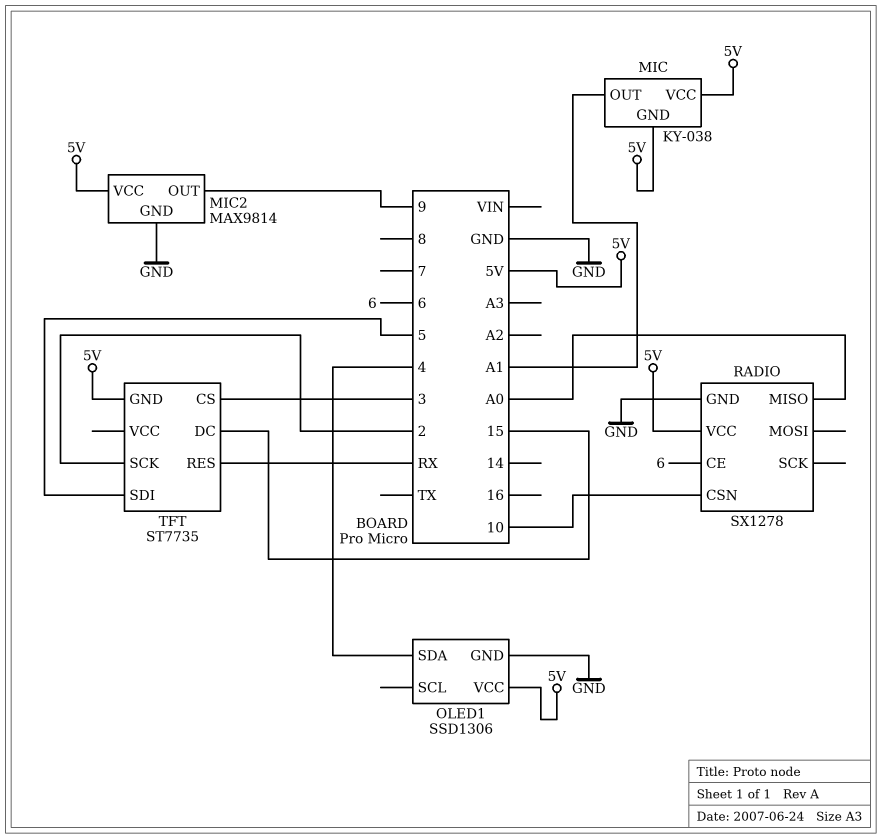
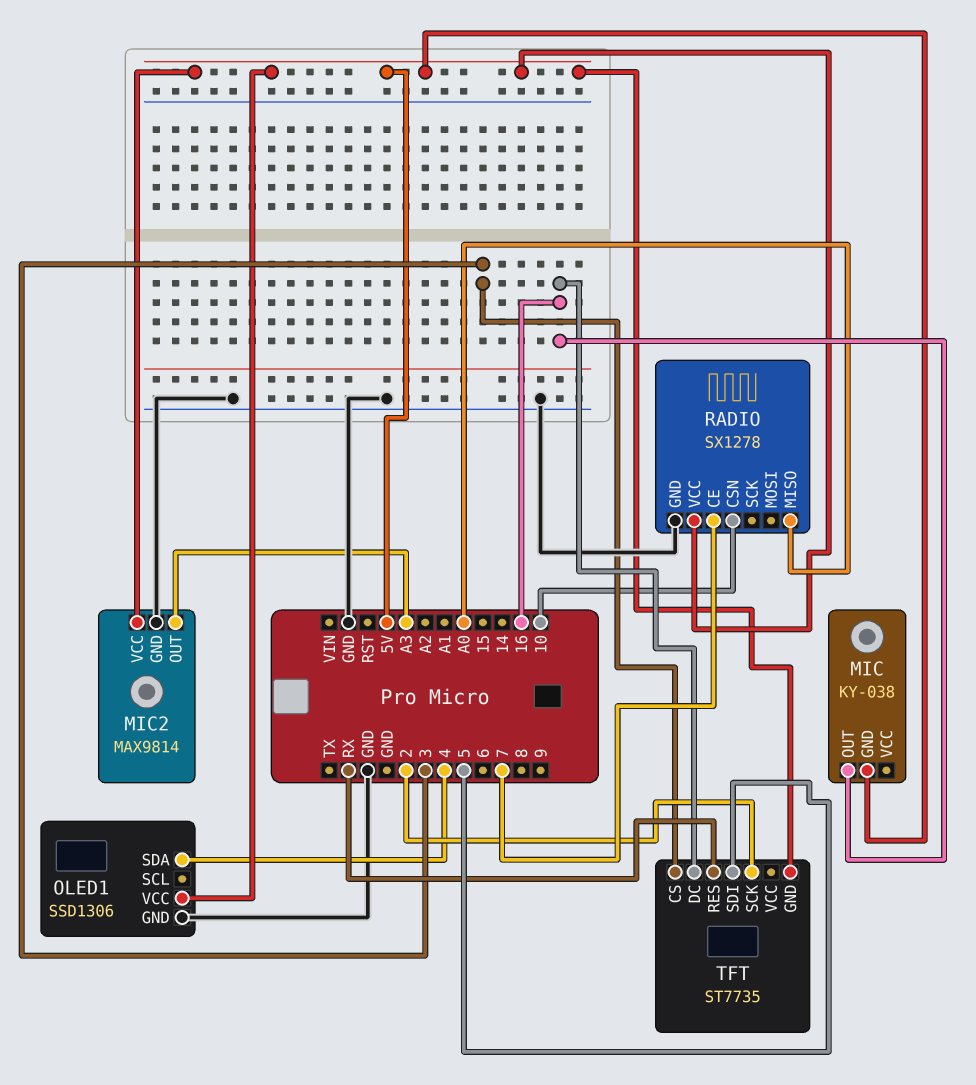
MIC pin OUT: A1 -> 16
MIC pin VCC: 5V -> none
MIC2 pin OUT: 9 -> A3
RADIO pin CE: 6 -> 7
TFT pin DC: 15 -> 16

